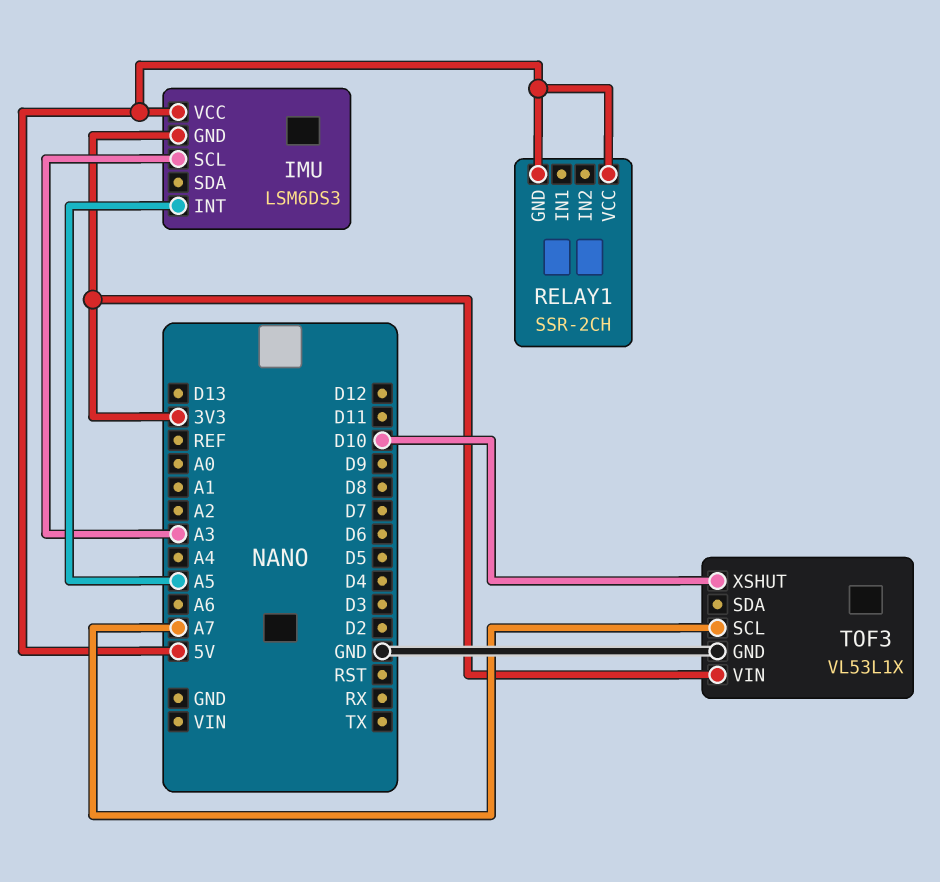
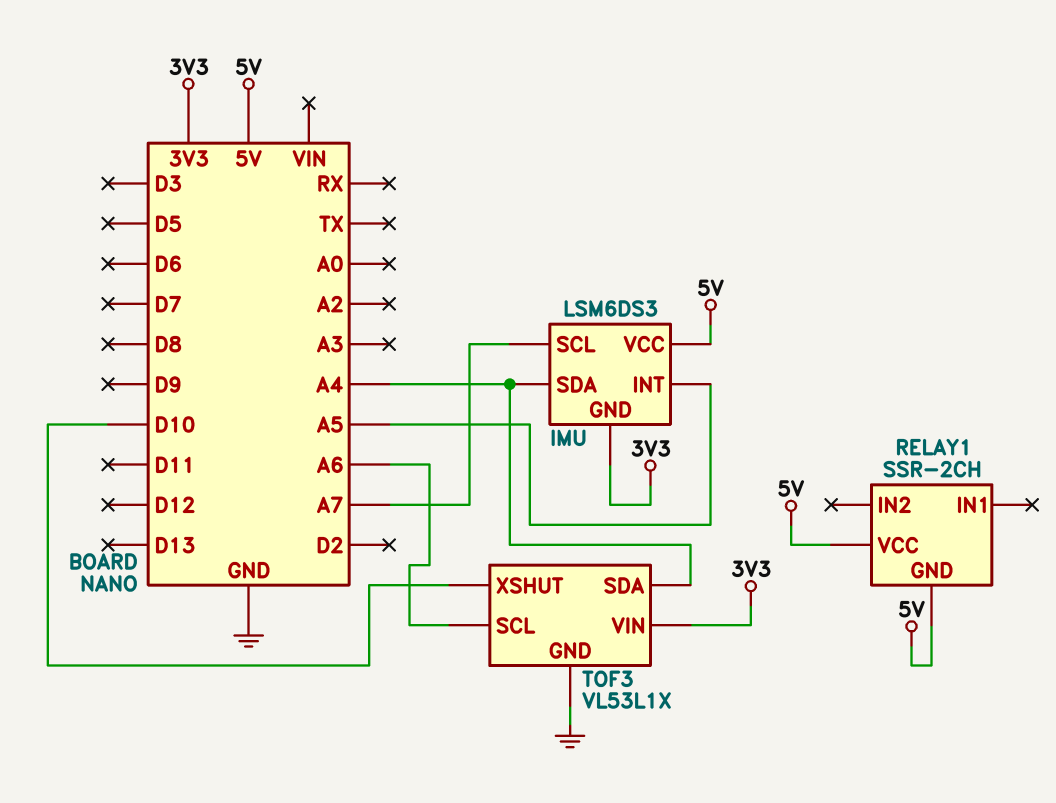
IMU pin SCL: A3 -> A7
IMU pin SDA: none -> A4
TOF3 pin SCL: A7 -> A6
TOF3 pin SDA: none -> A4

